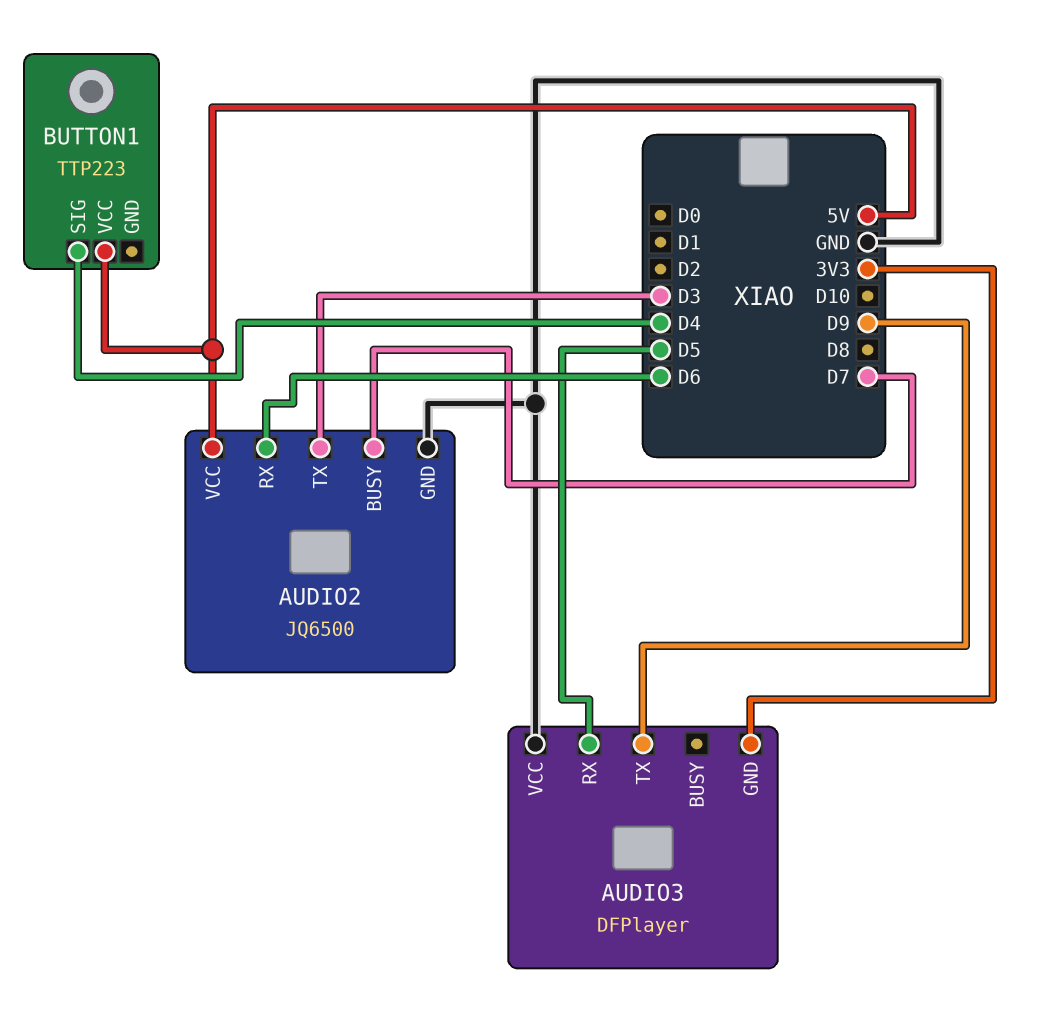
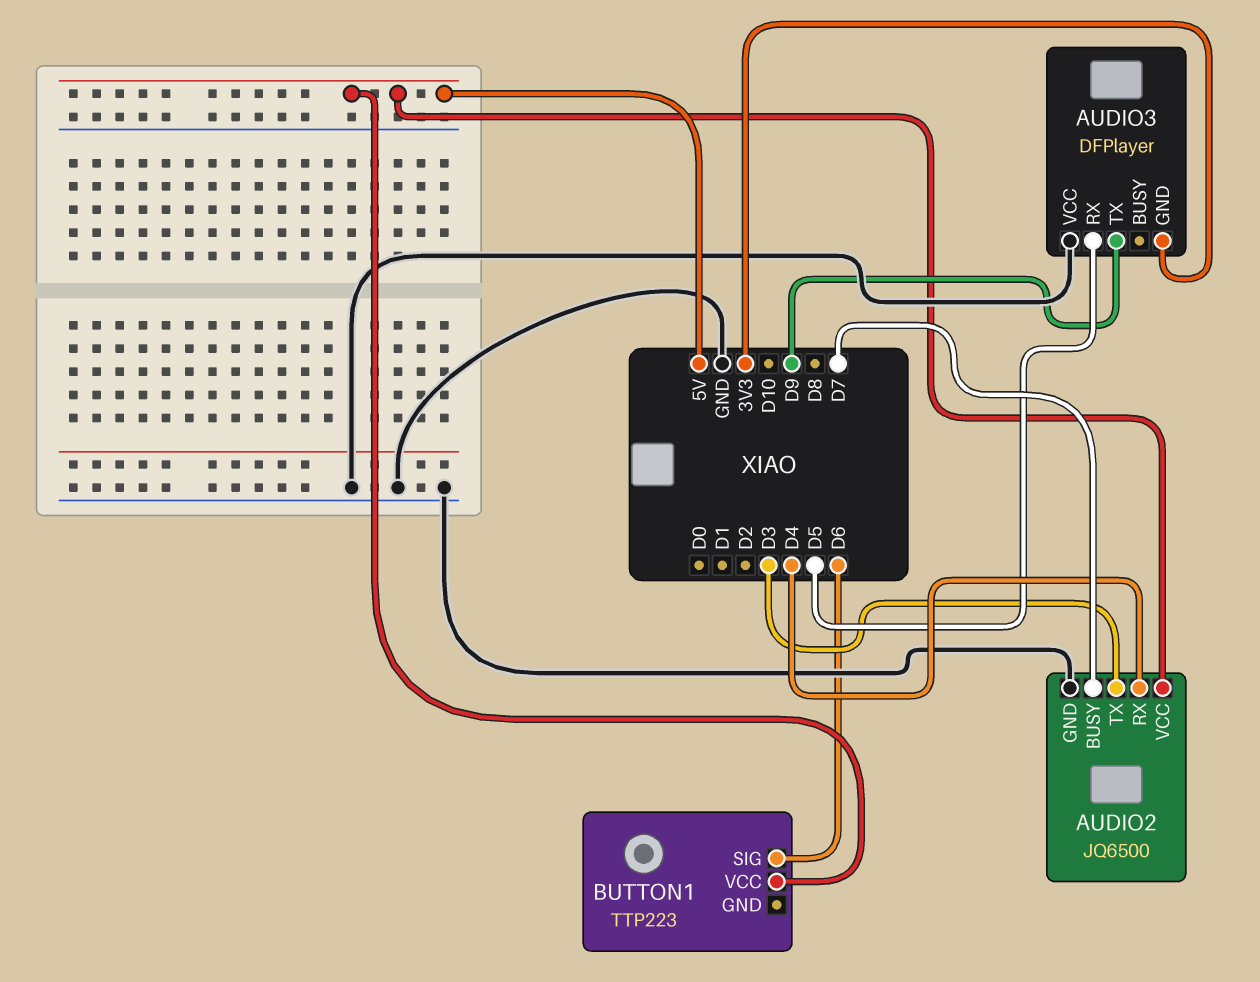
AUDIO2 pin RX: D6 -> D4
BUTTON1 pin SIG: D4 -> D6

